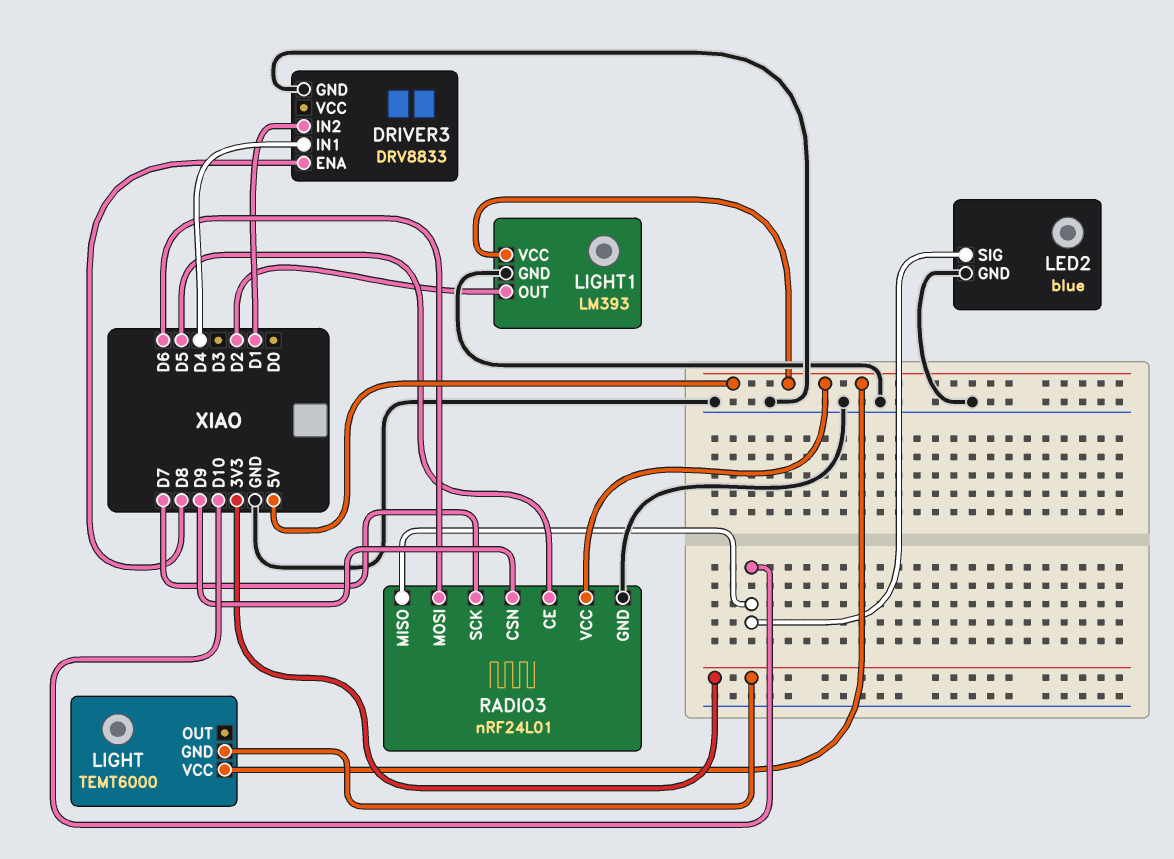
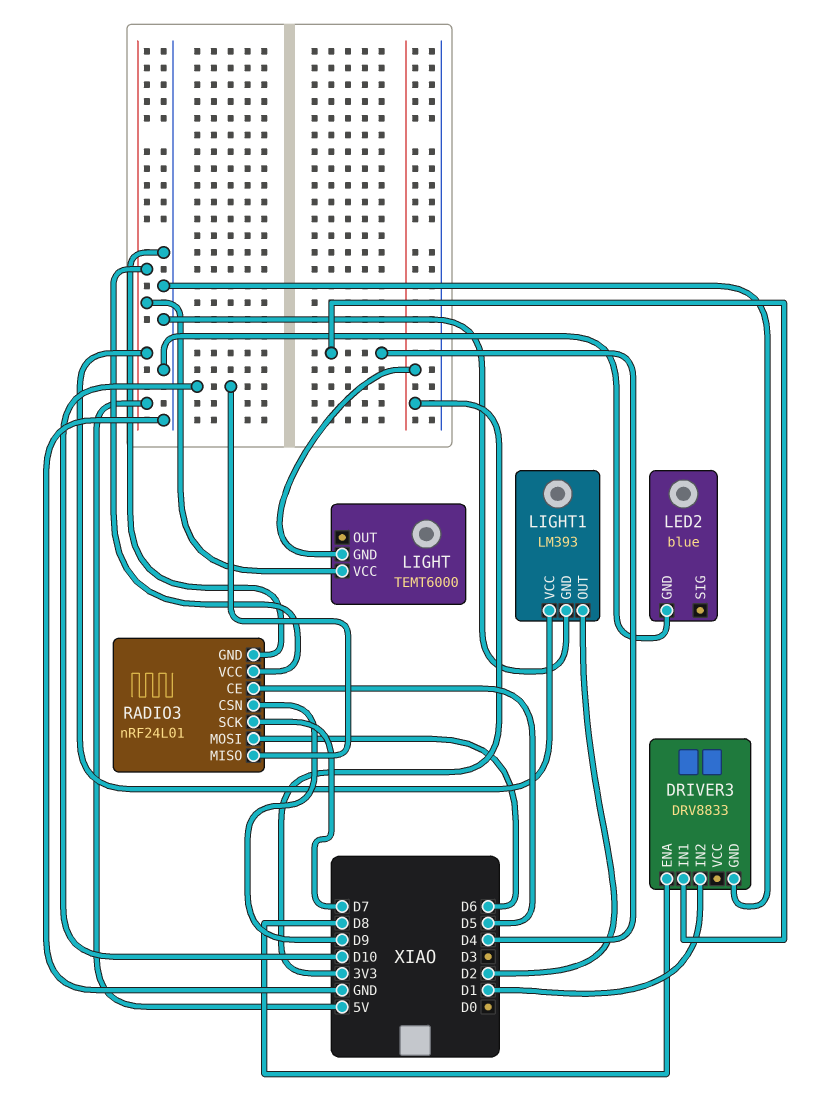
LED2 pin SIG: D10 -> none

